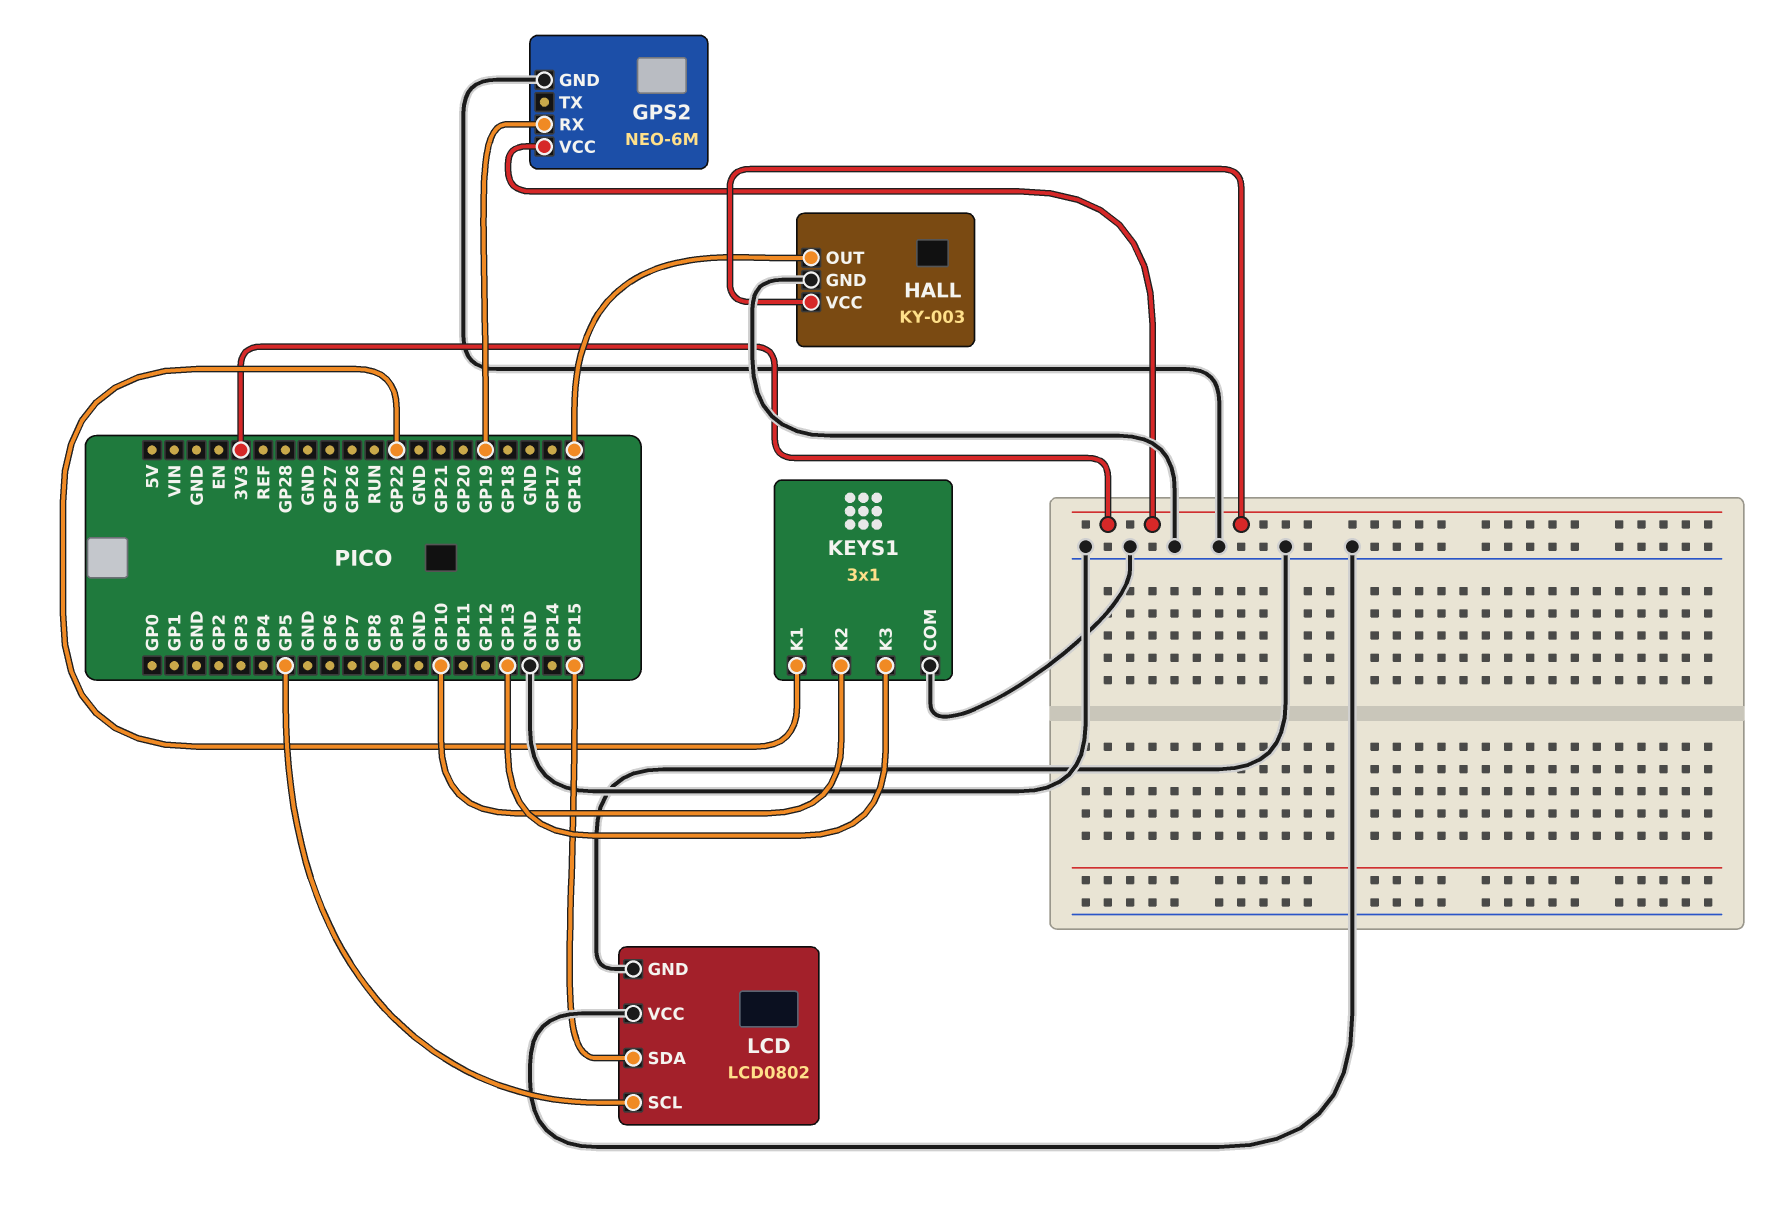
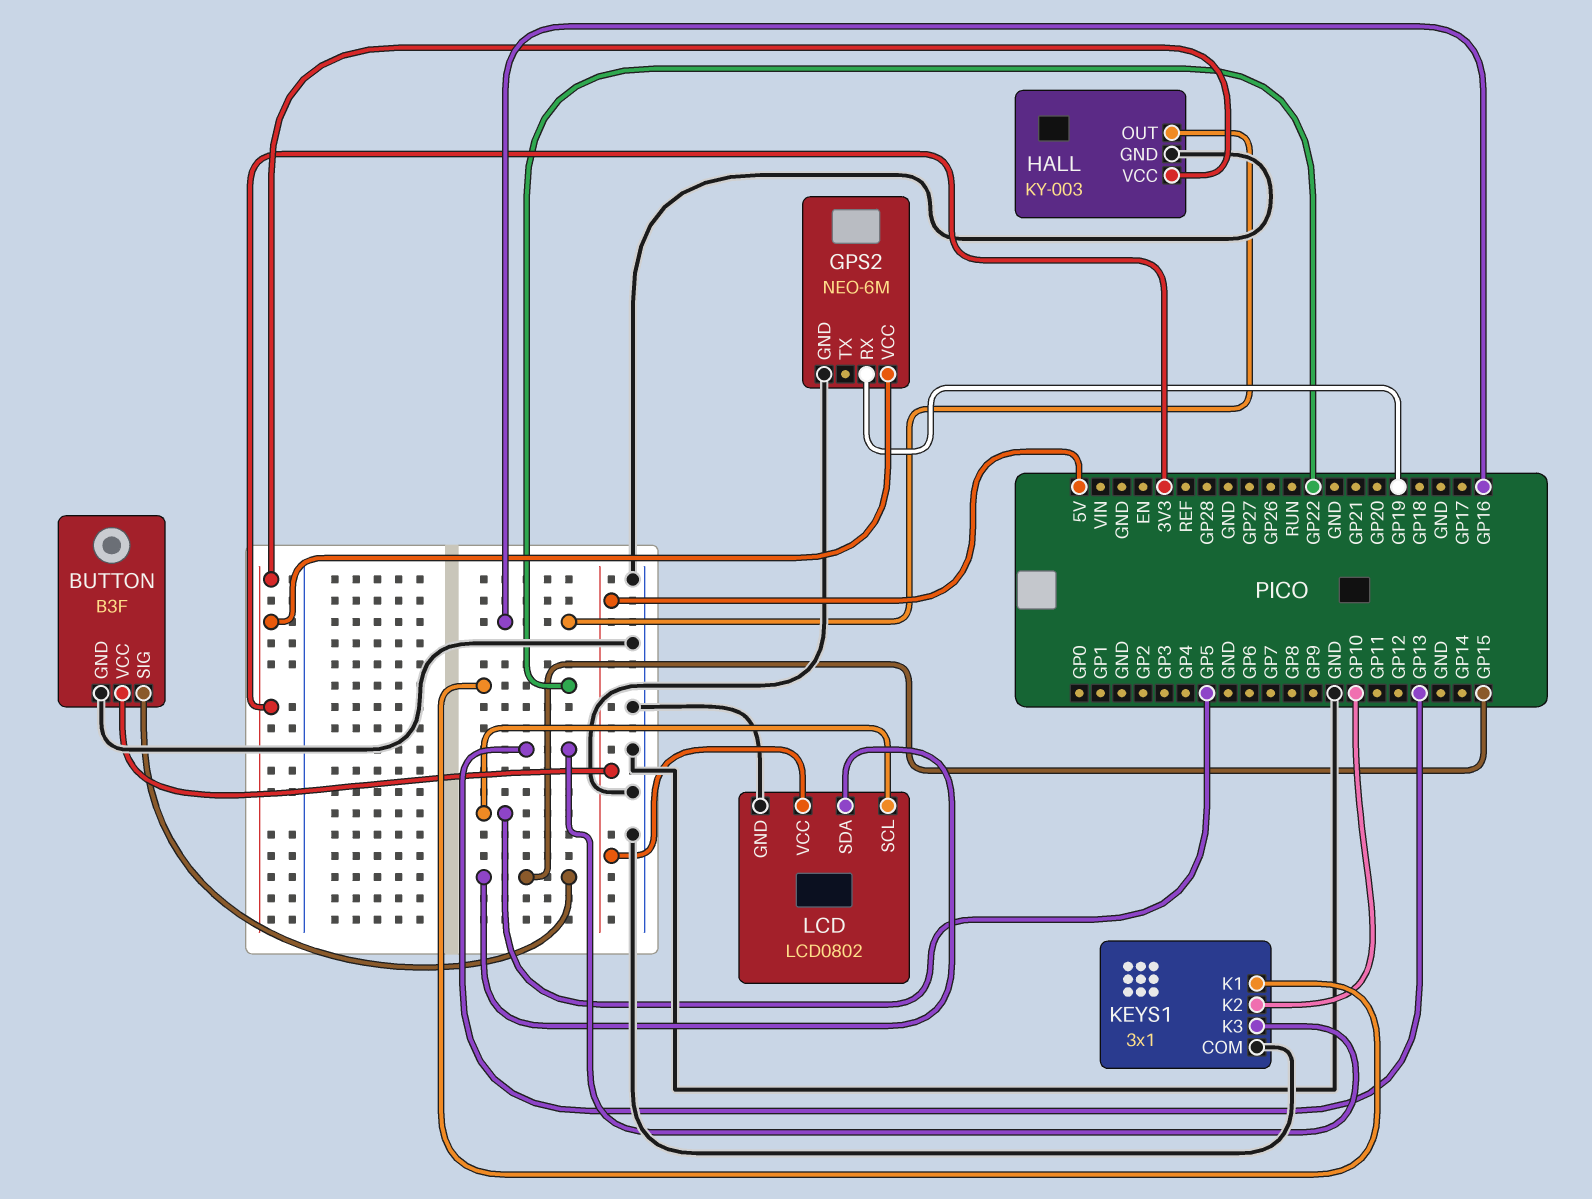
BUTTON: none -> B3F
BUTTON pin GND: none -> GND
BUTTON pin SIG: none -> GP15
BUTTON pin VCC: none -> 5V
LCD pin VCC: GND -> 5V

